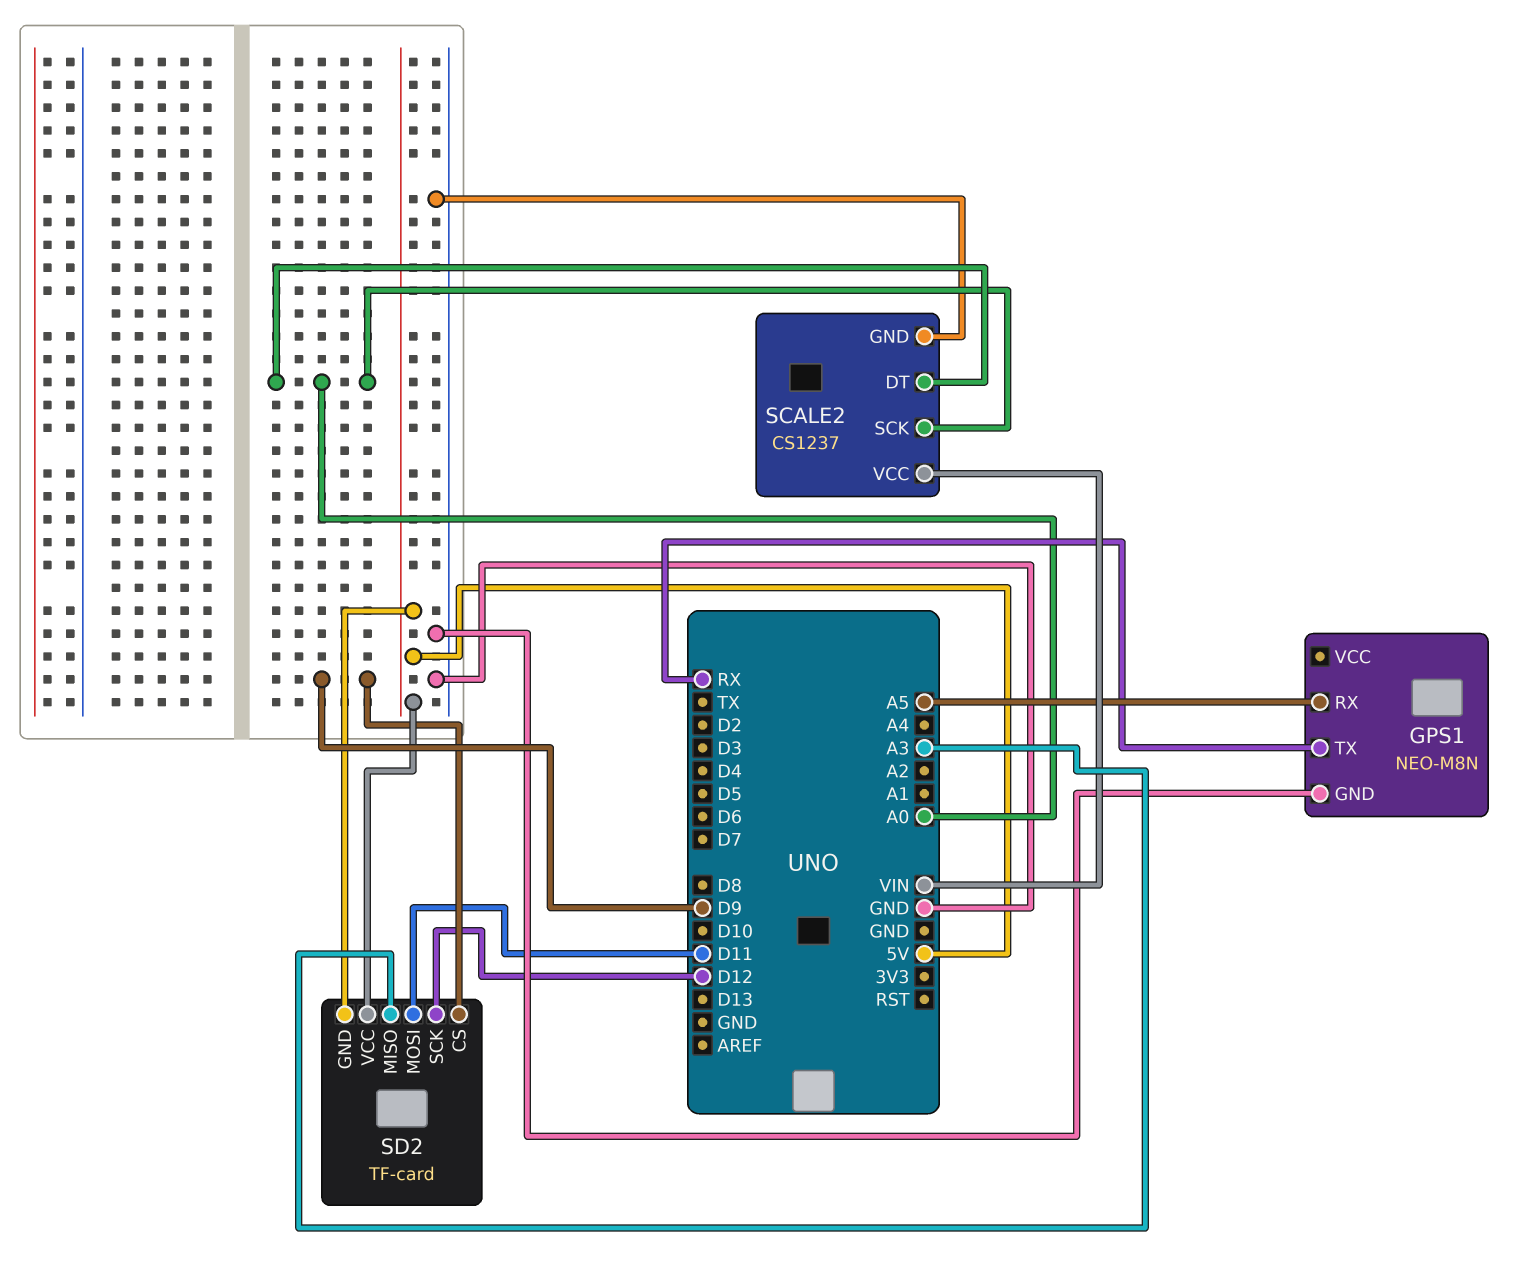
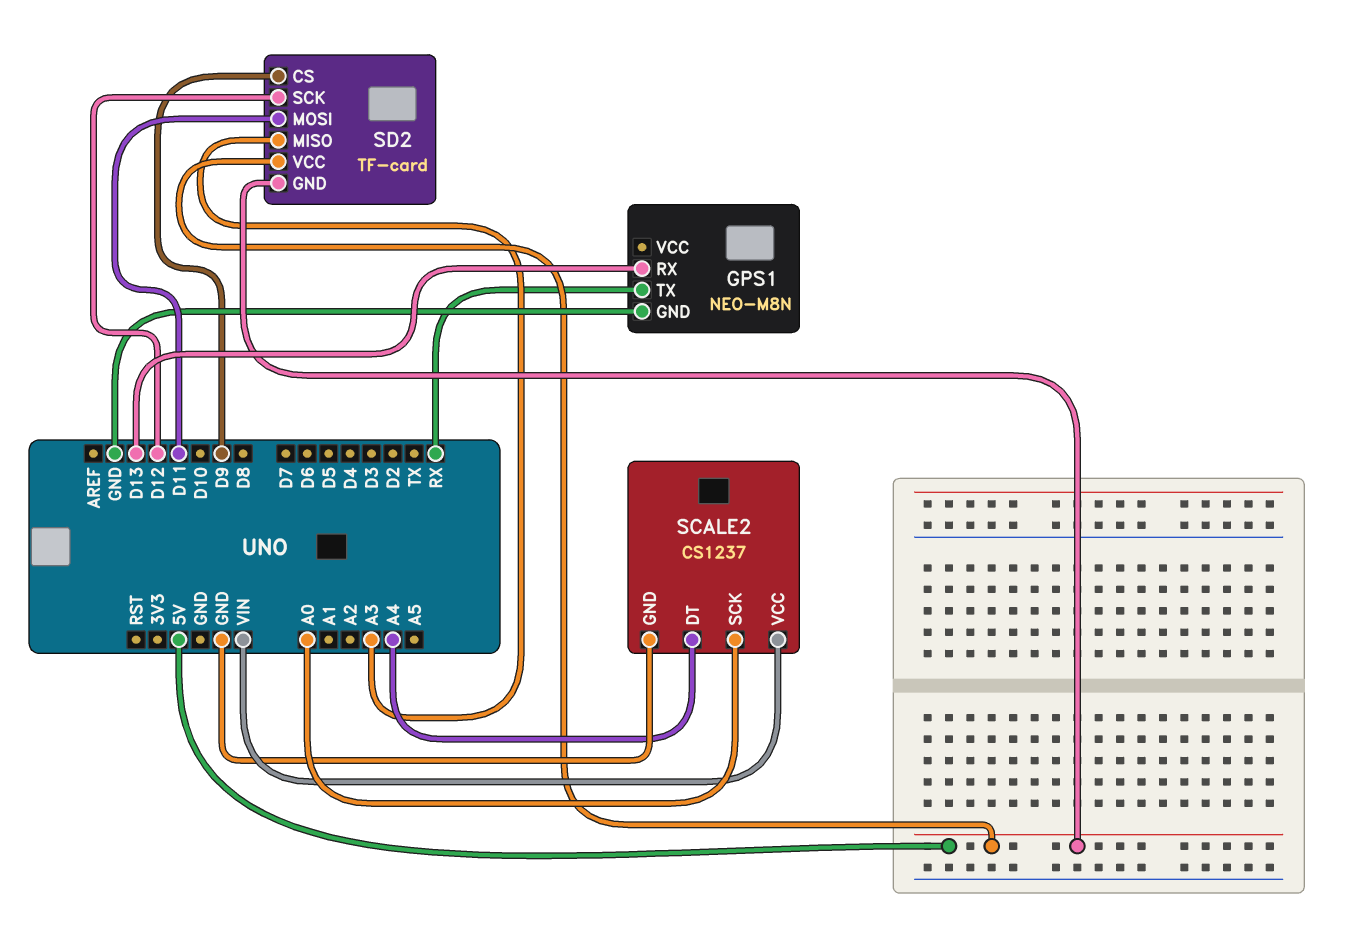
GPS1 pin RX: A5 -> D13
SCALE2 pin DT: A0 -> A4

